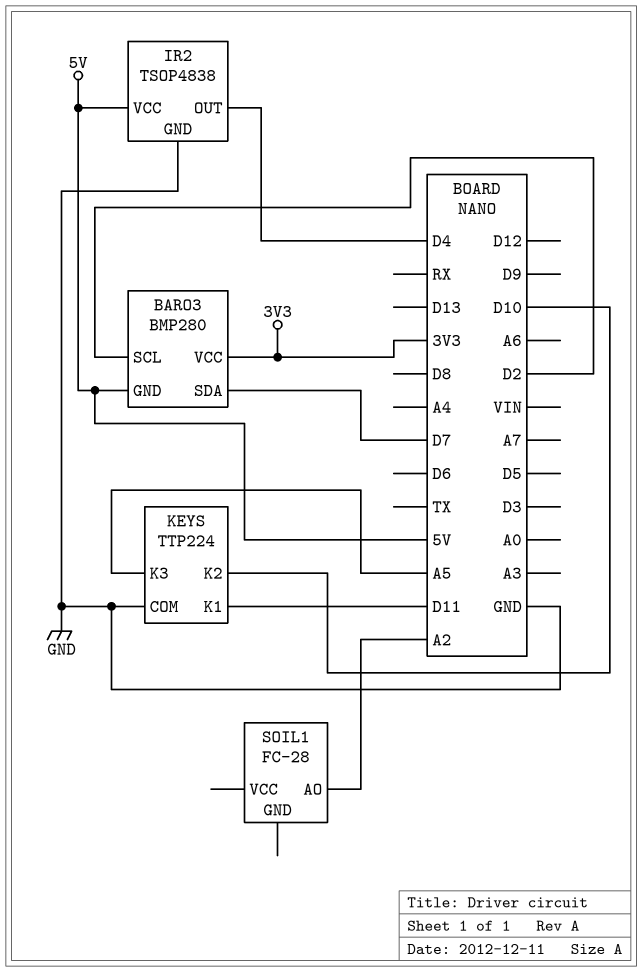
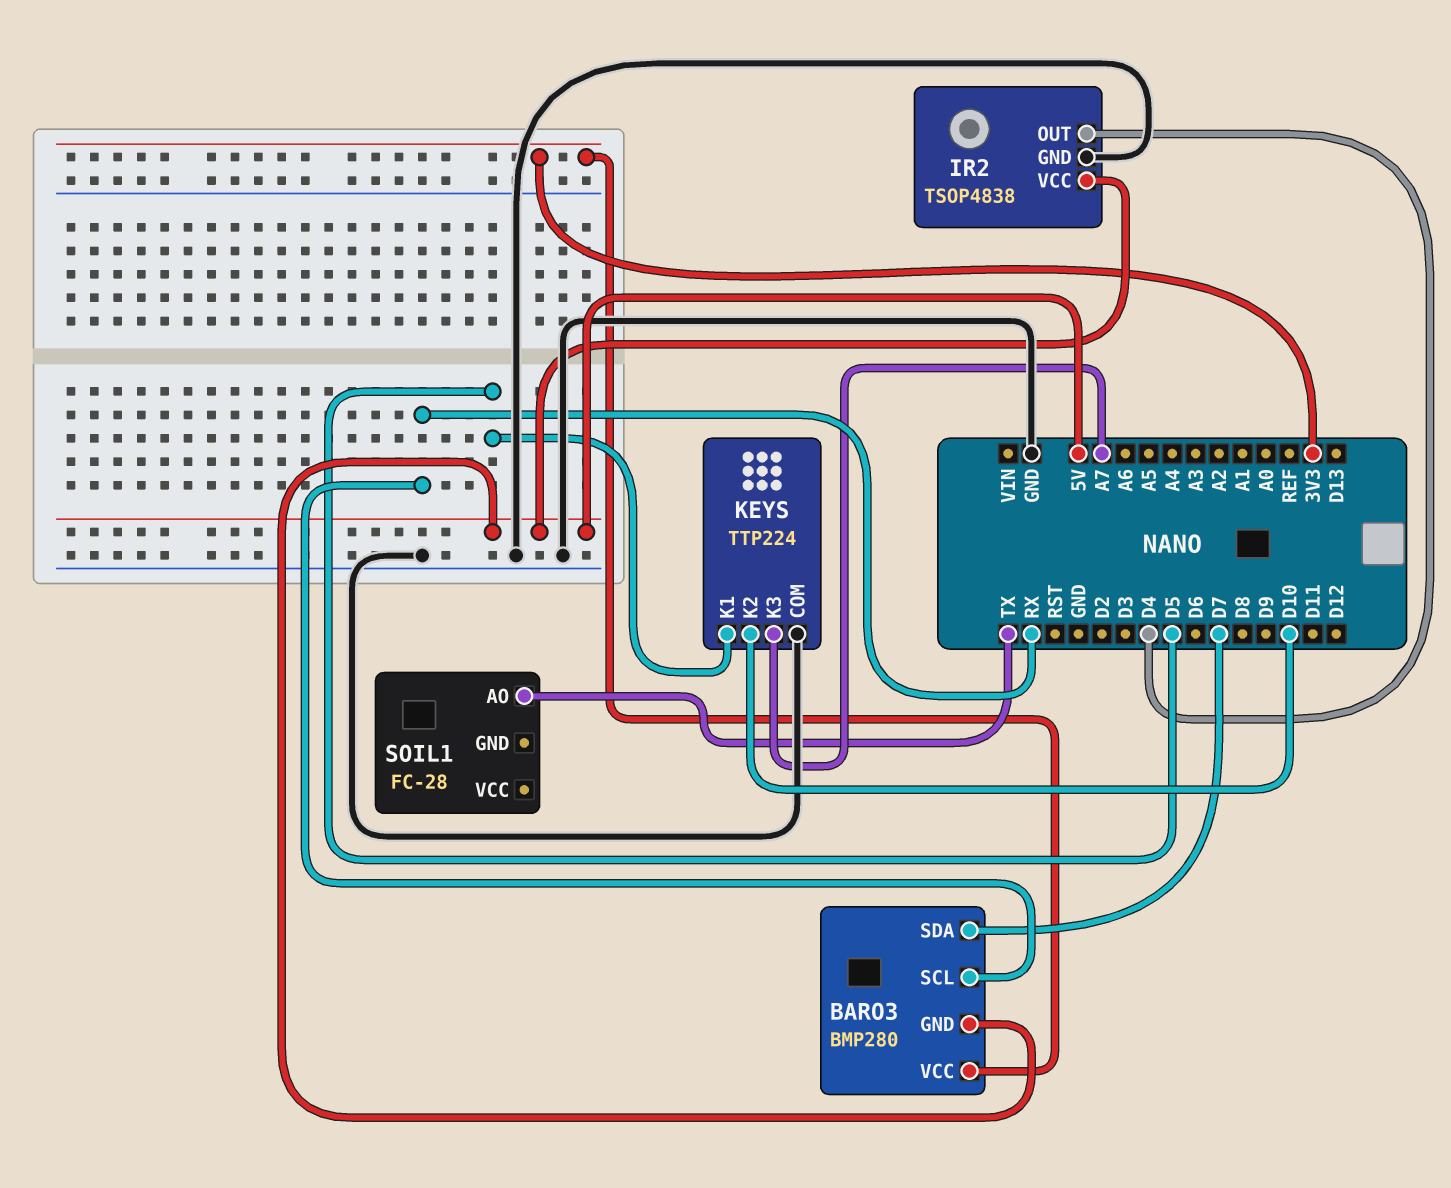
BARO3 pin SCL: D2 -> RX
KEYS pin K1: D11 -> D5
KEYS pin K3: A5 -> A7
SOIL1 pin AO: A2 -> TX

